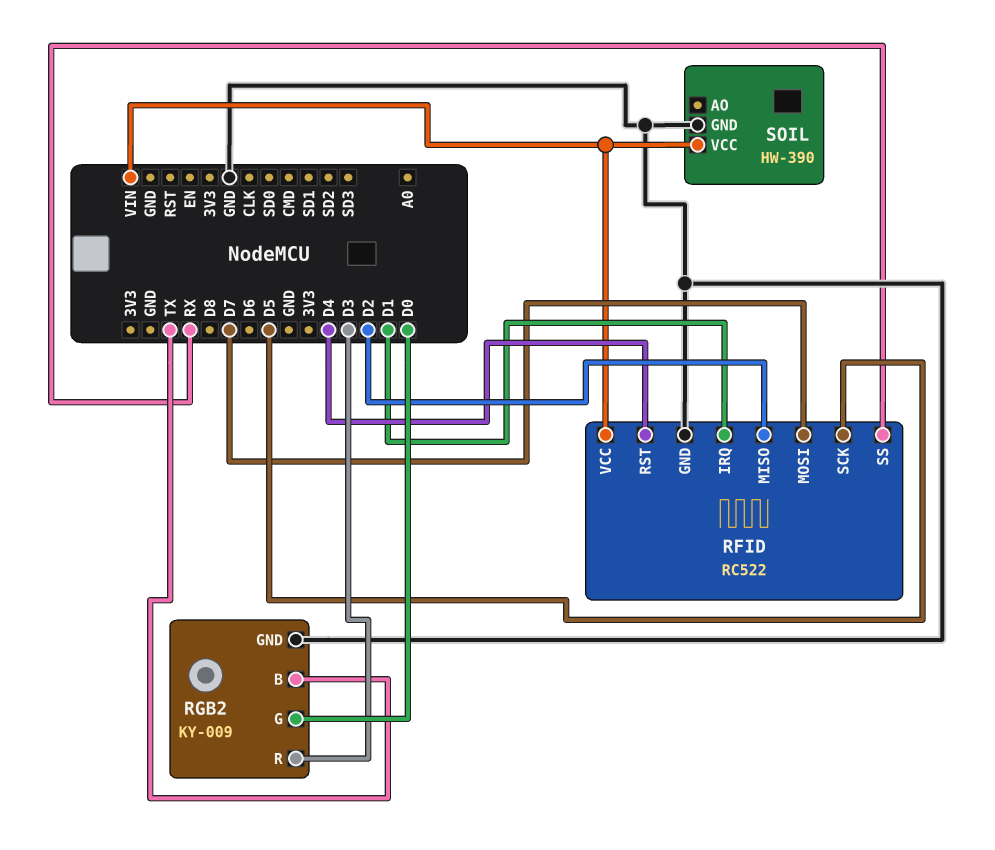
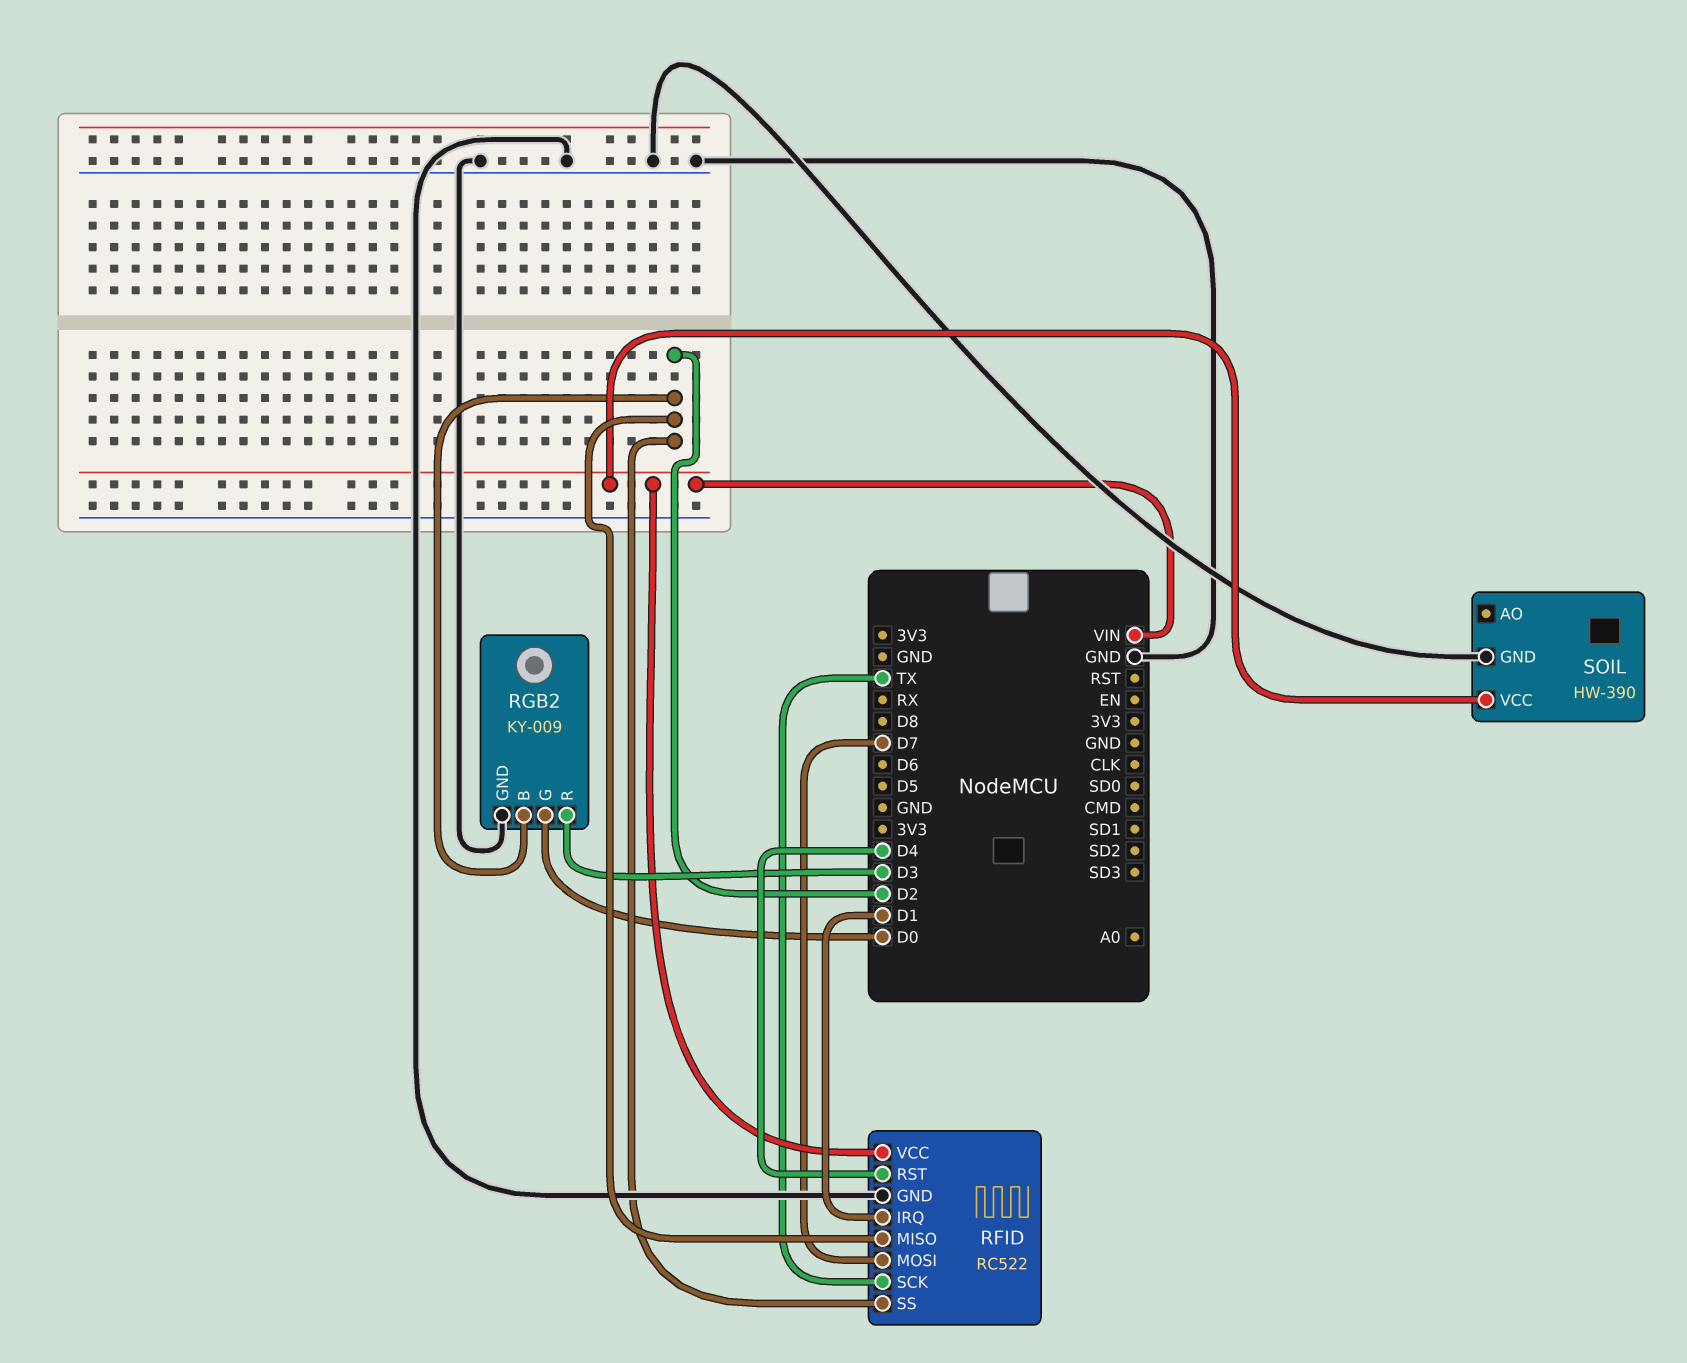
RFID pin SCK: D5 -> TX
RFID pin SS: RX -> D2
RGB2 pin B: TX -> D2

